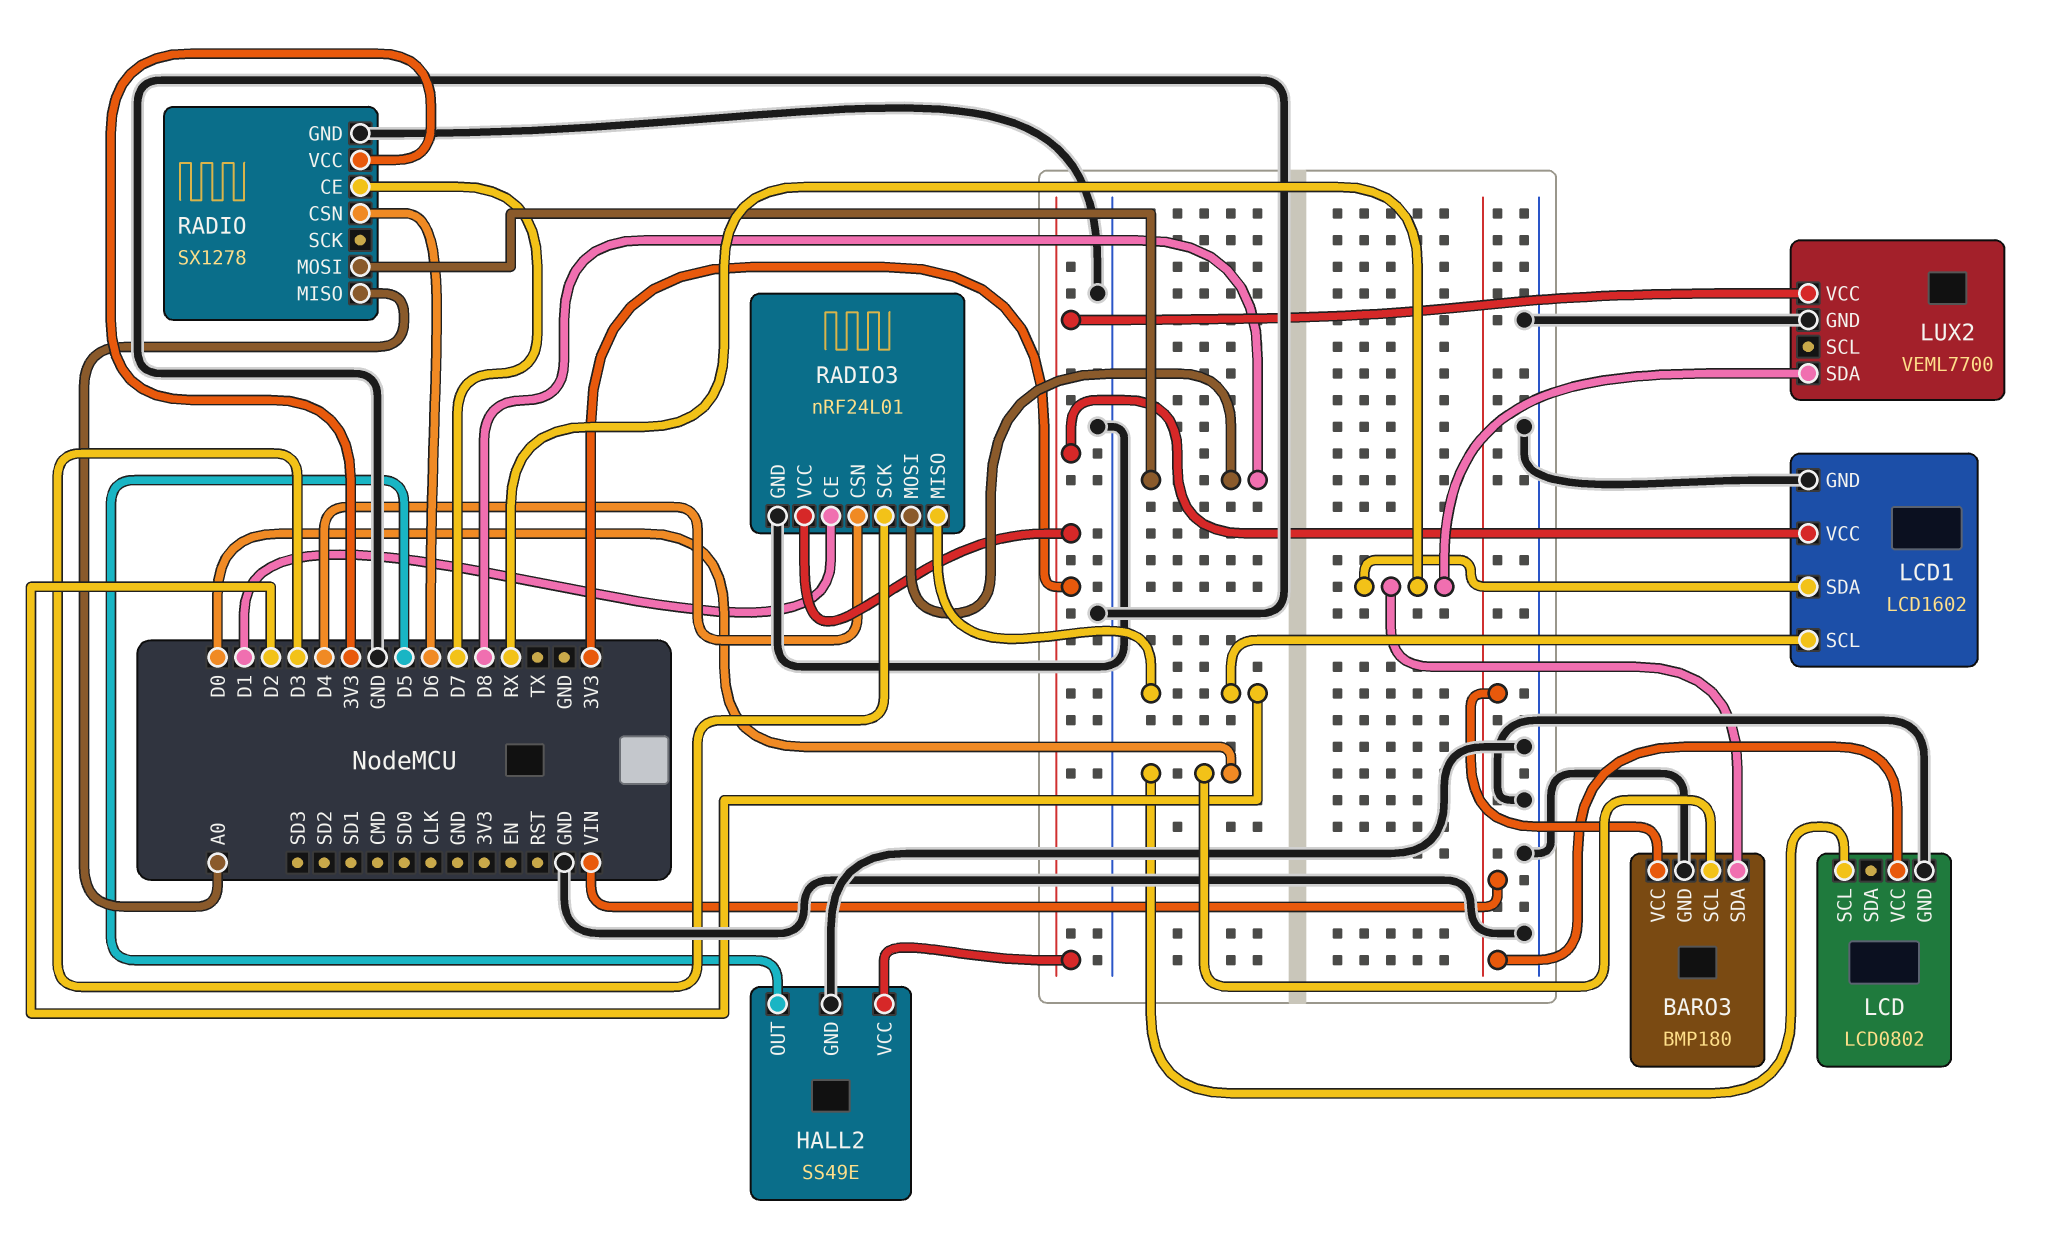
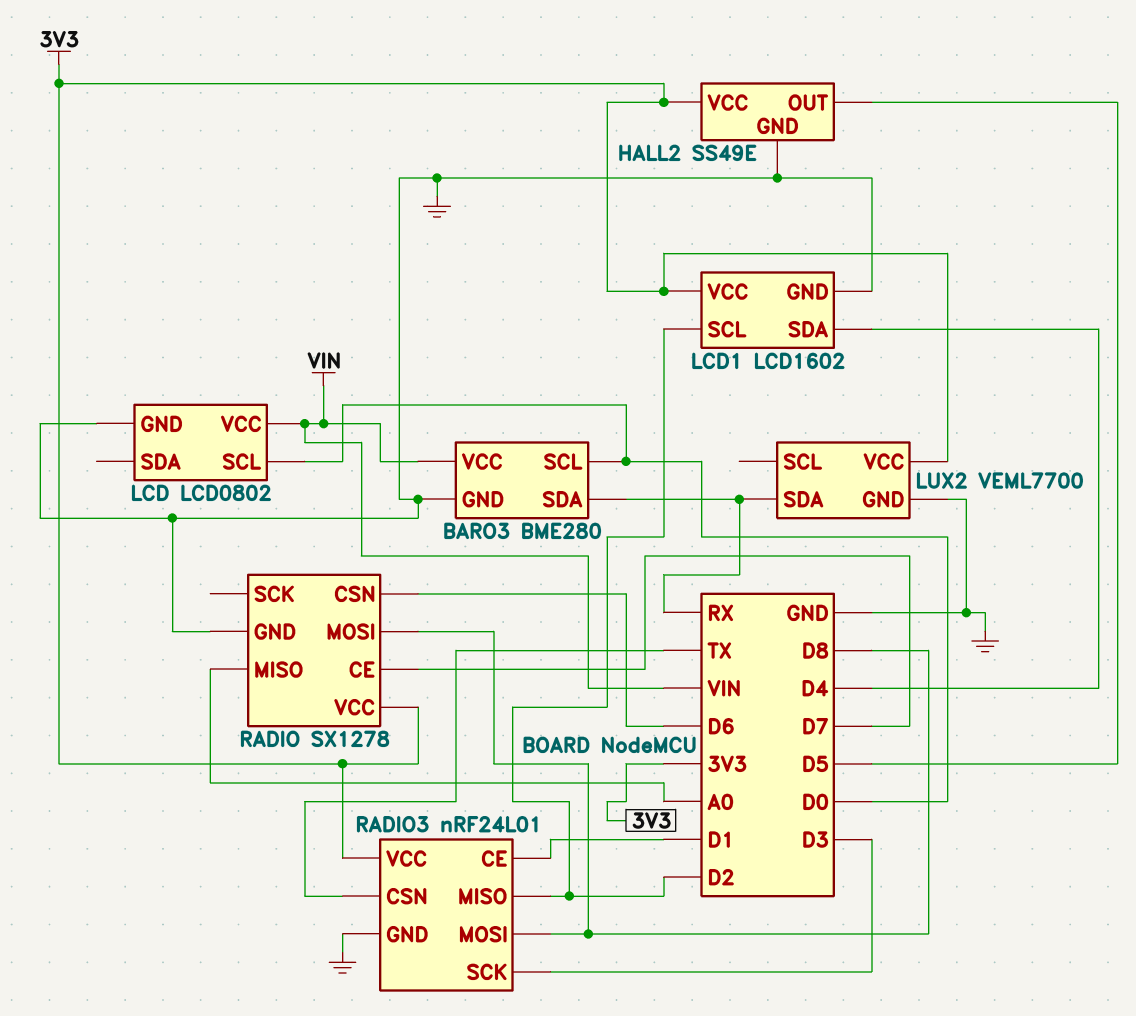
BARO3: BMP180 -> BME280
LCD1 pin SDA: RX -> D4
RADIO3 pin CSN: D4 -> TX

